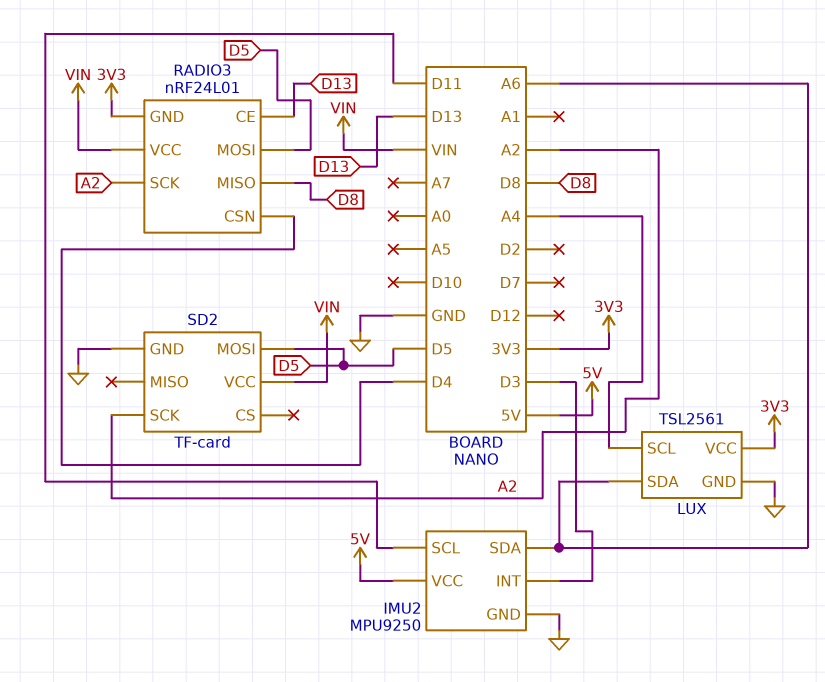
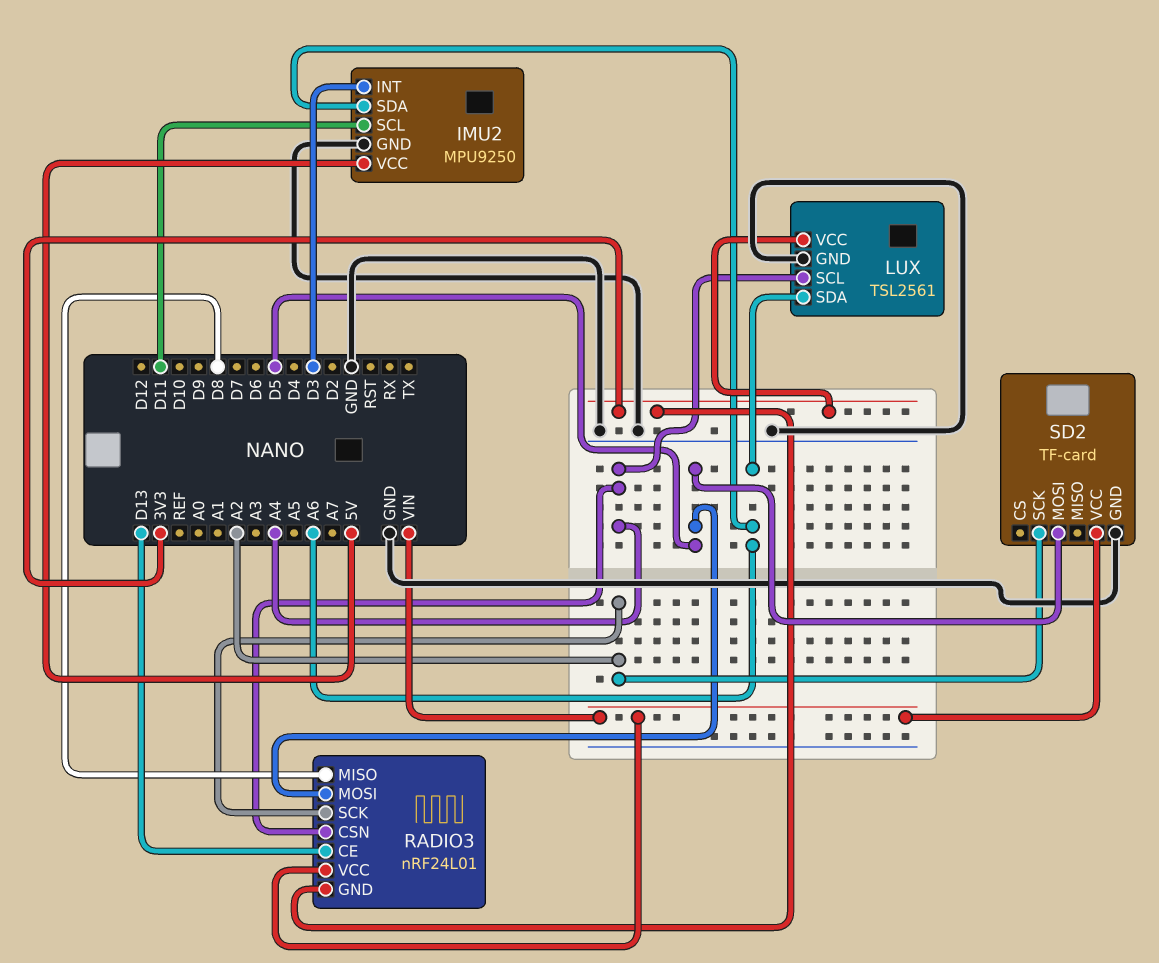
RADIO3 pin CSN: D4 -> A4

